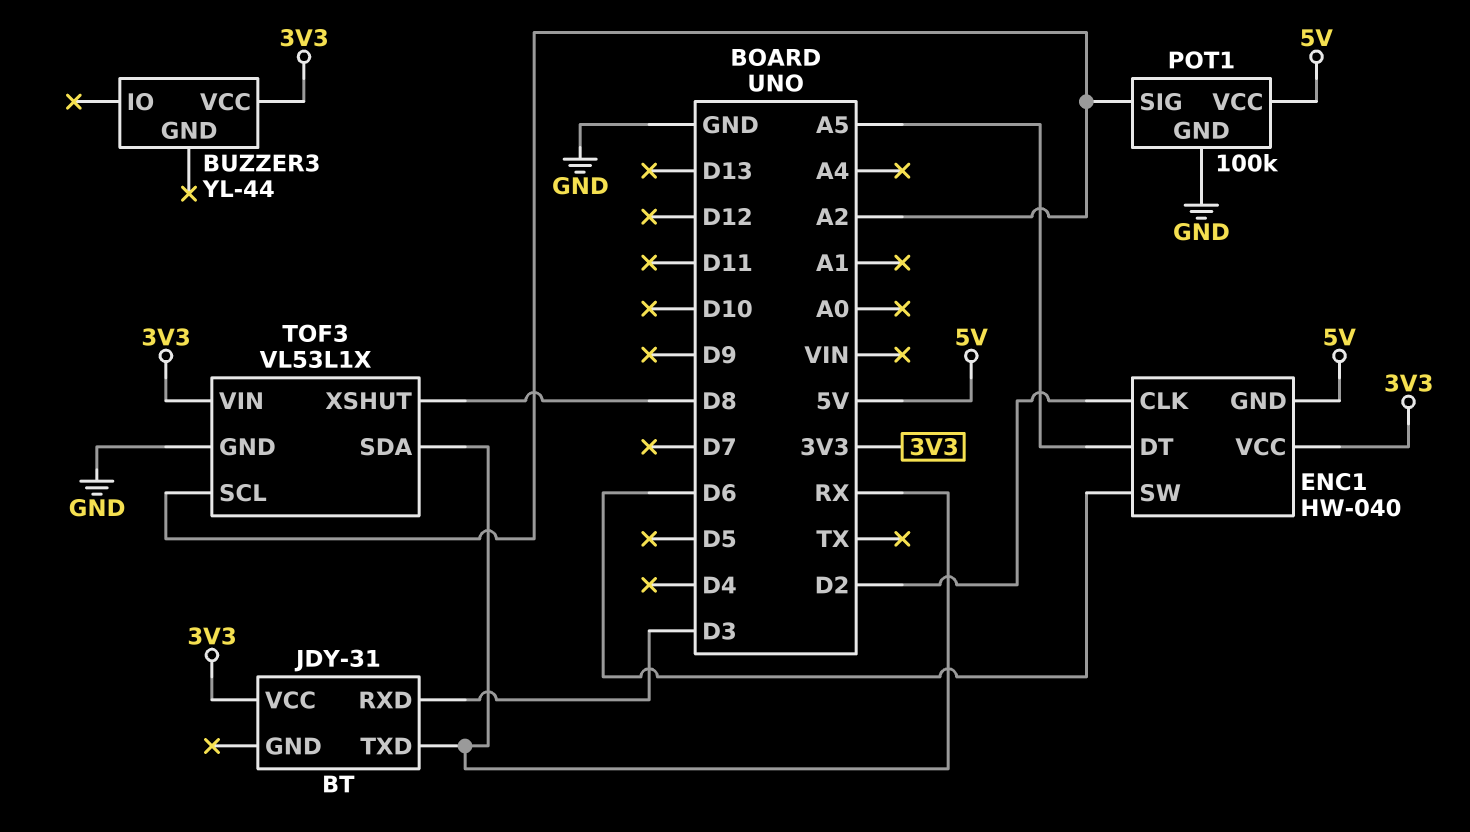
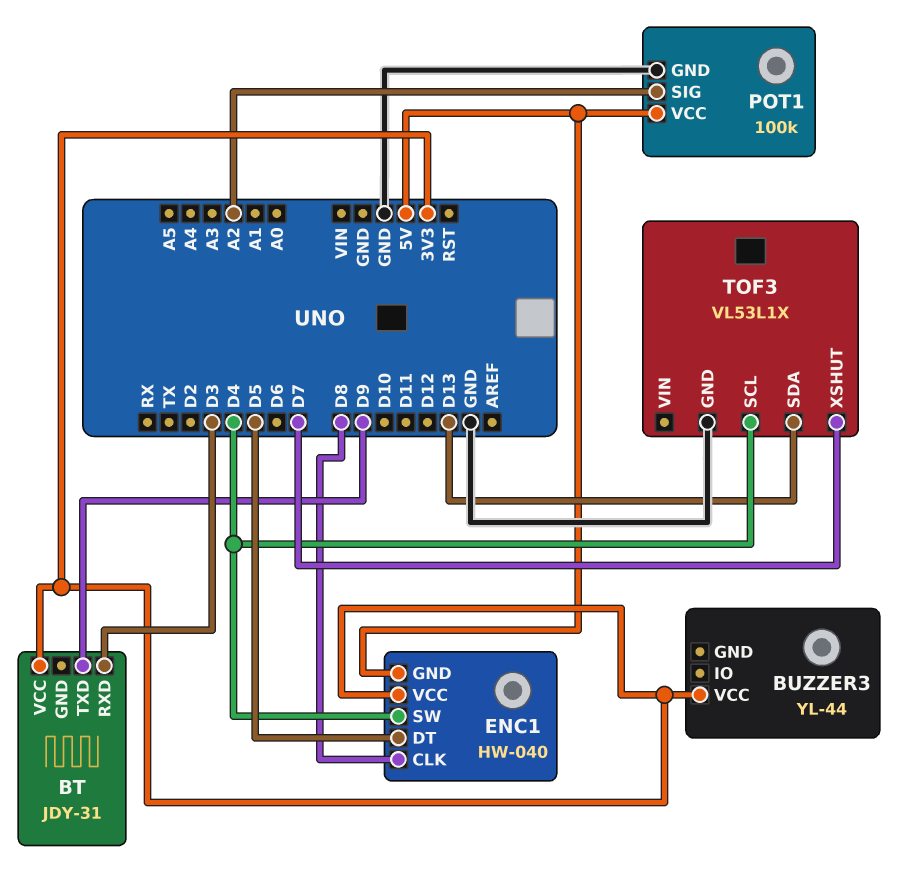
BT pin TXD: RX -> D9
ENC1 pin CLK: D2 -> D8
ENC1 pin DT: A5 -> D5
ENC1 pin SW: D6 -> D4
TOF3 pin SCL: A2 -> D4
TOF3 pin SDA: RX -> D13
TOF3 pin VIN: 3V3 -> none
TOF3 pin XSHUT: D8 -> D7

